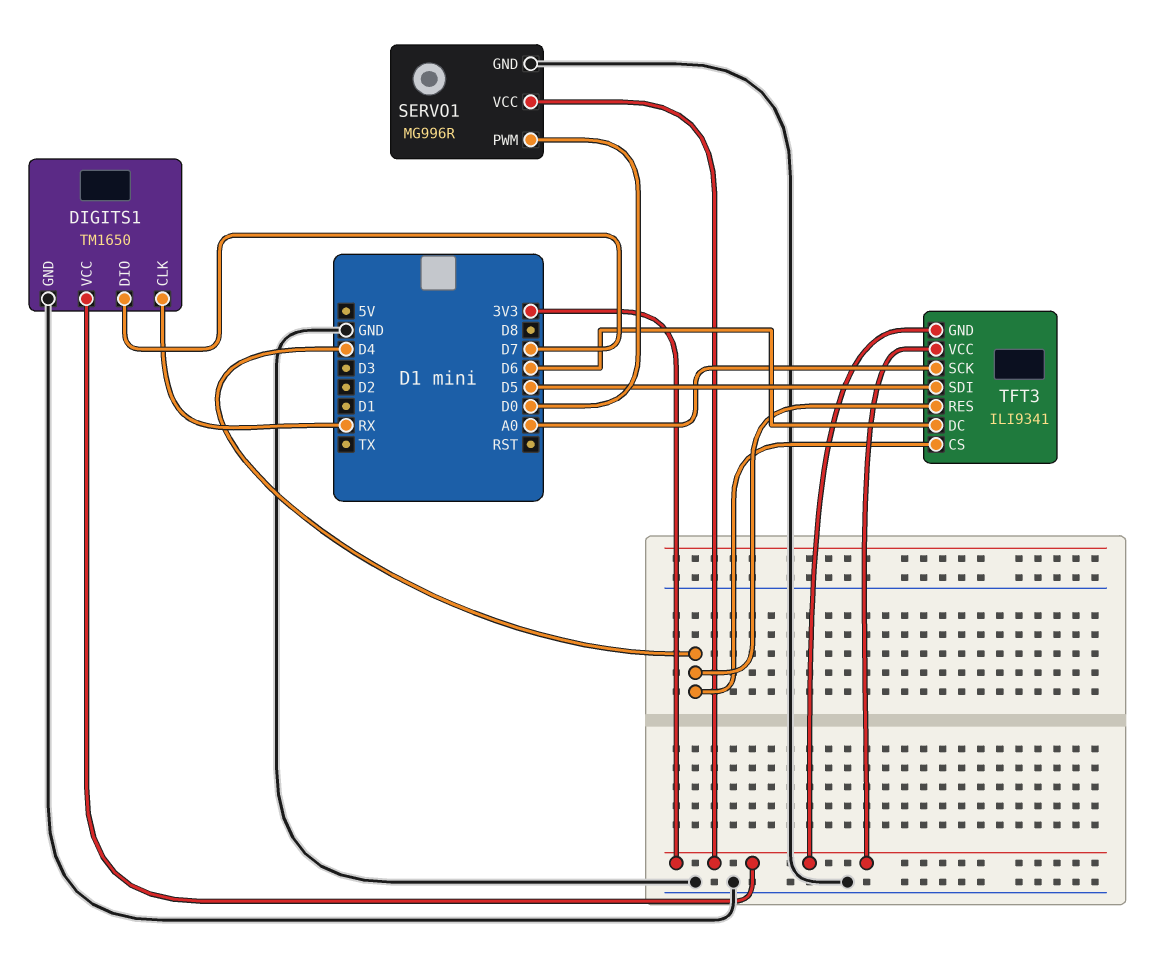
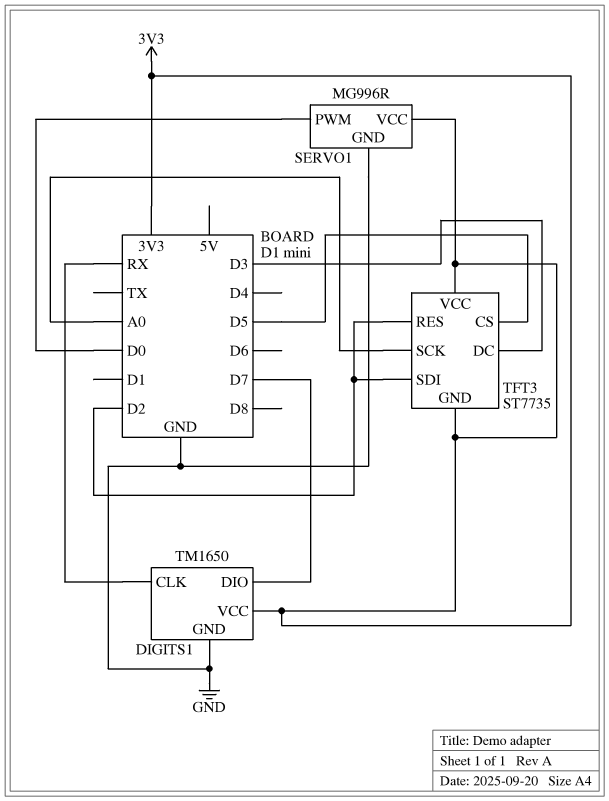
TFT3: ILI9341 -> ST7735
TFT3 pin CS: D4 -> D5
TFT3 pin DC: D6 -> D3
TFT3 pin RES: D4 -> D2
TFT3 pin SDI: D5 -> D2

